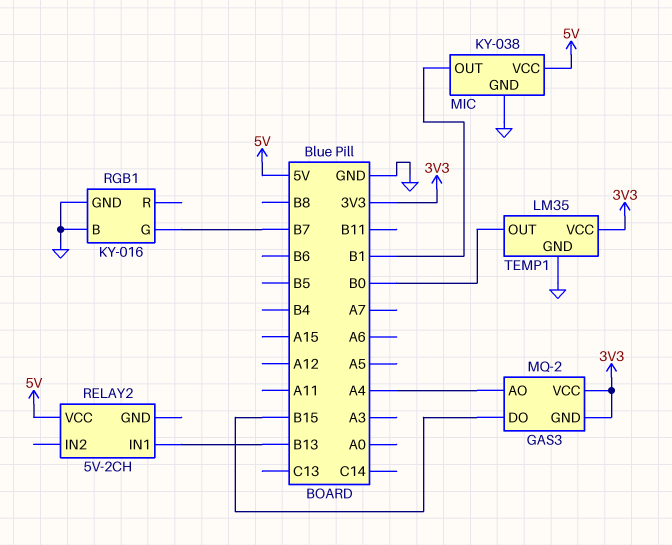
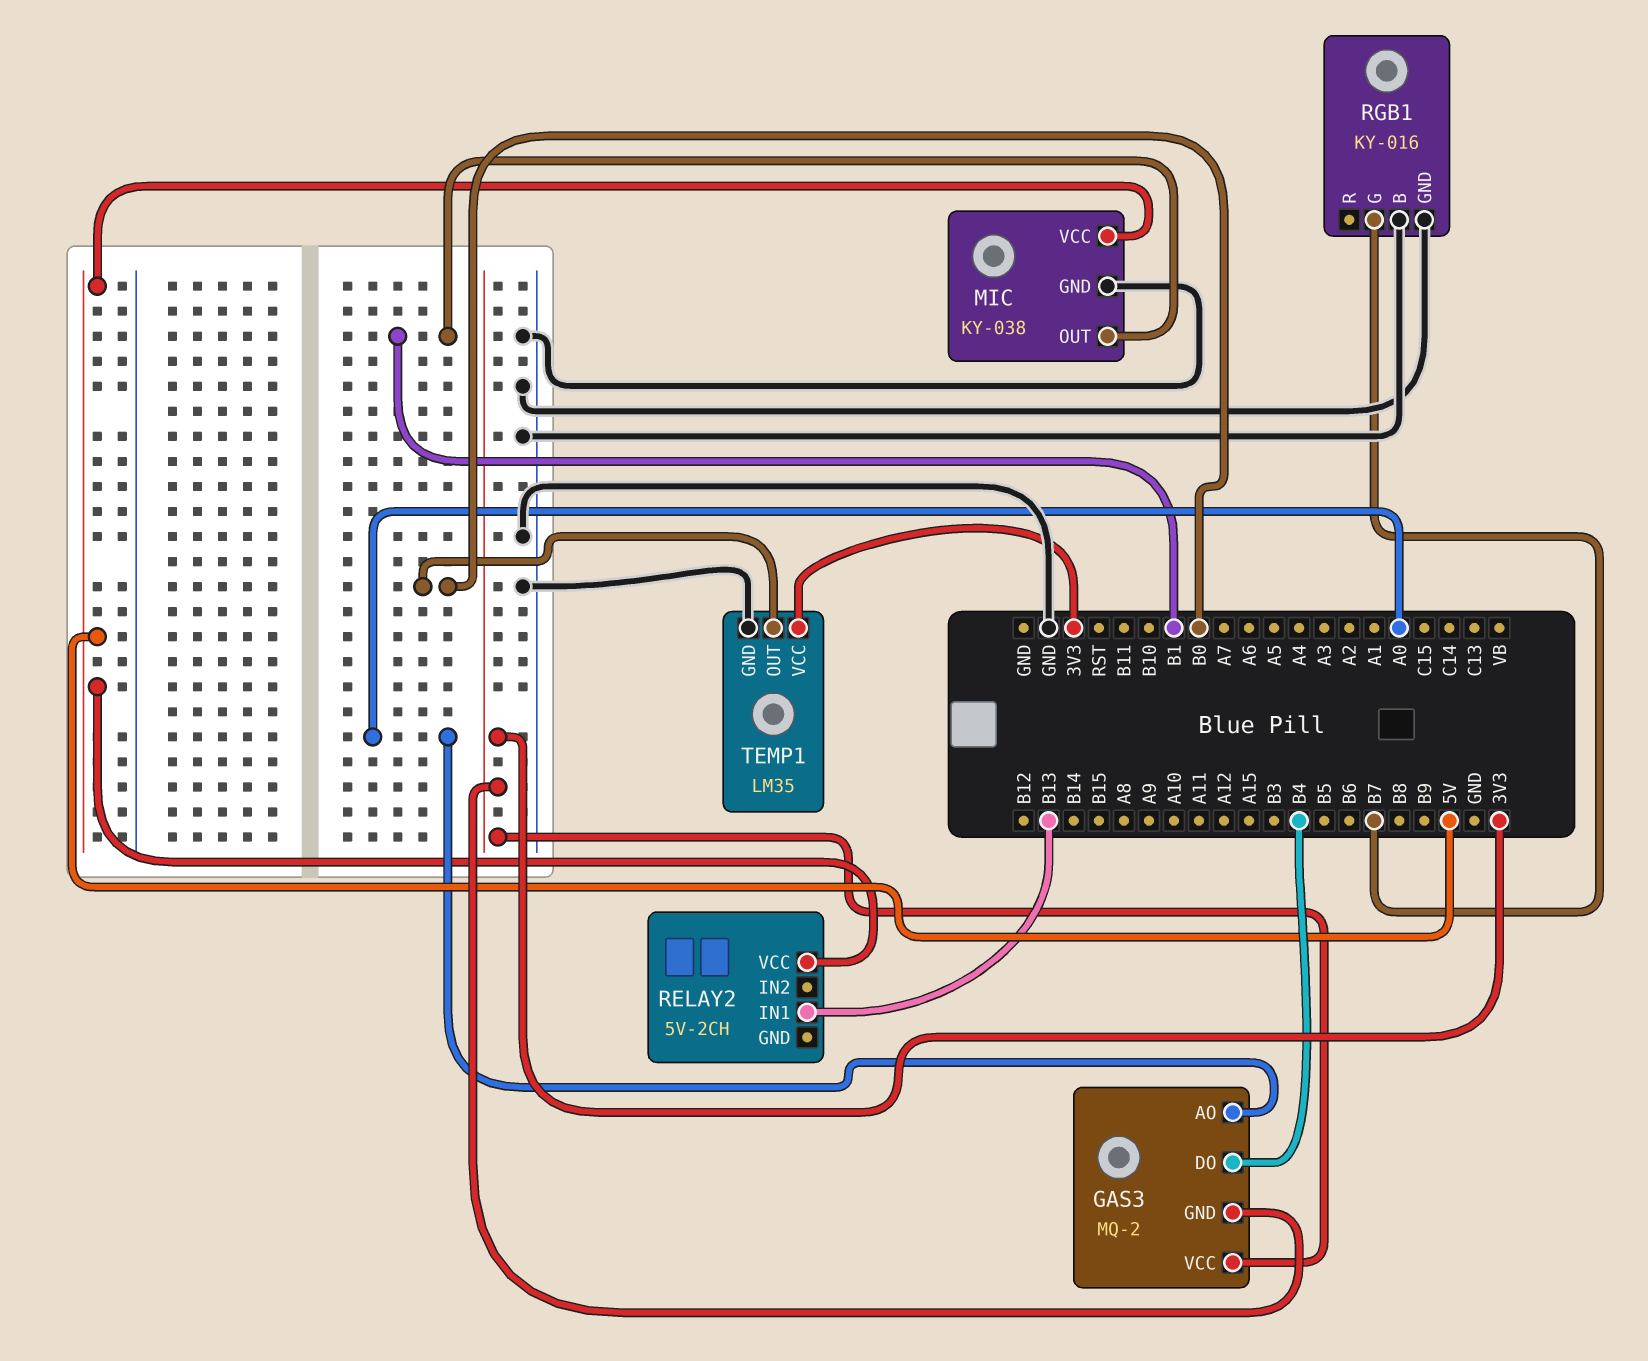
GAS3 pin AO: A4 -> A0
GAS3 pin DO: B15 -> B4

